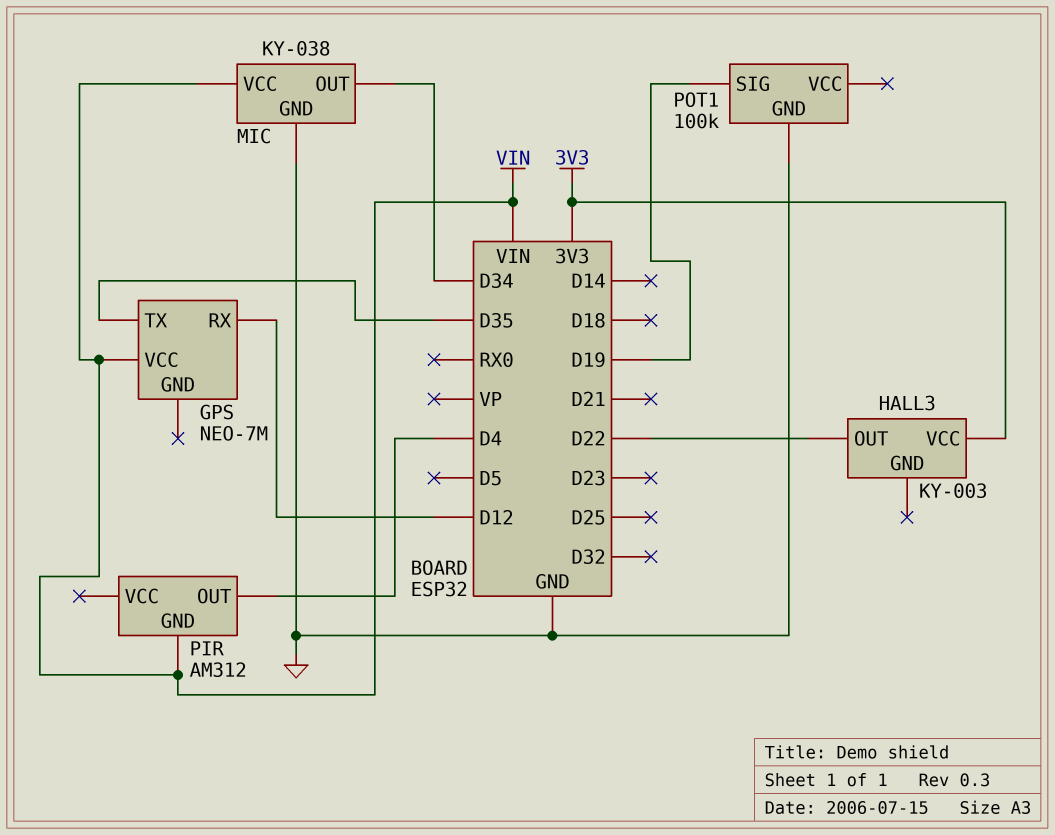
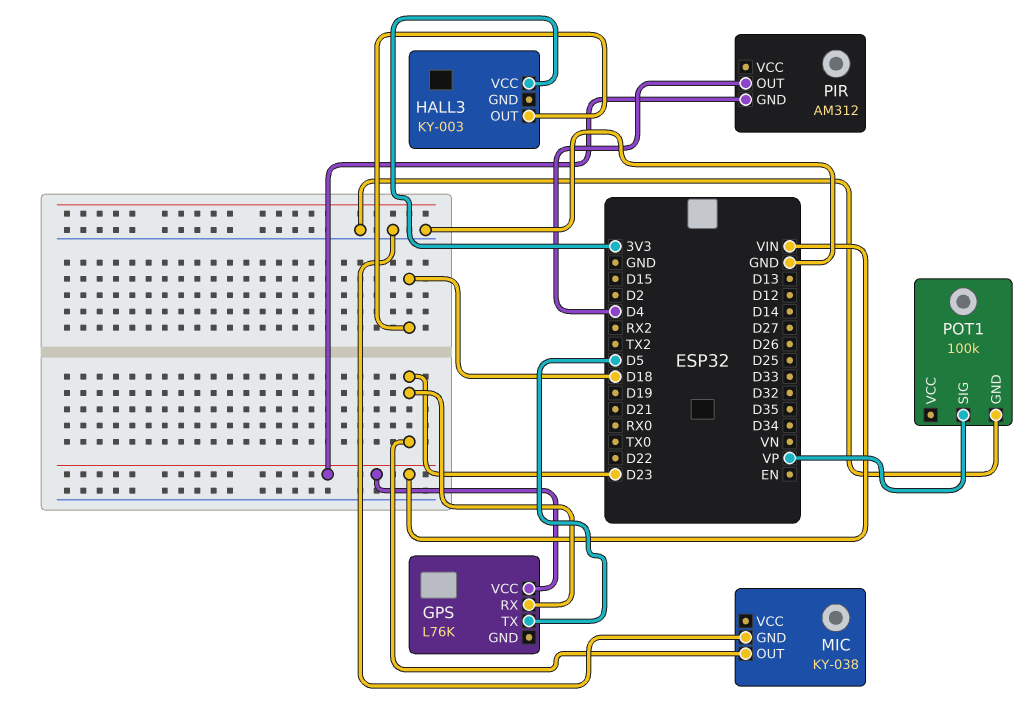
GPS: NEO-7M -> L76K
GPS pin RX: D12 -> D23
GPS pin TX: D35 -> D5
HALL3 pin OUT: D22 -> D18
MIC pin OUT: D34 -> D23
MIC pin VCC: VIN -> none
POT1 pin SIG: D19 -> VP

